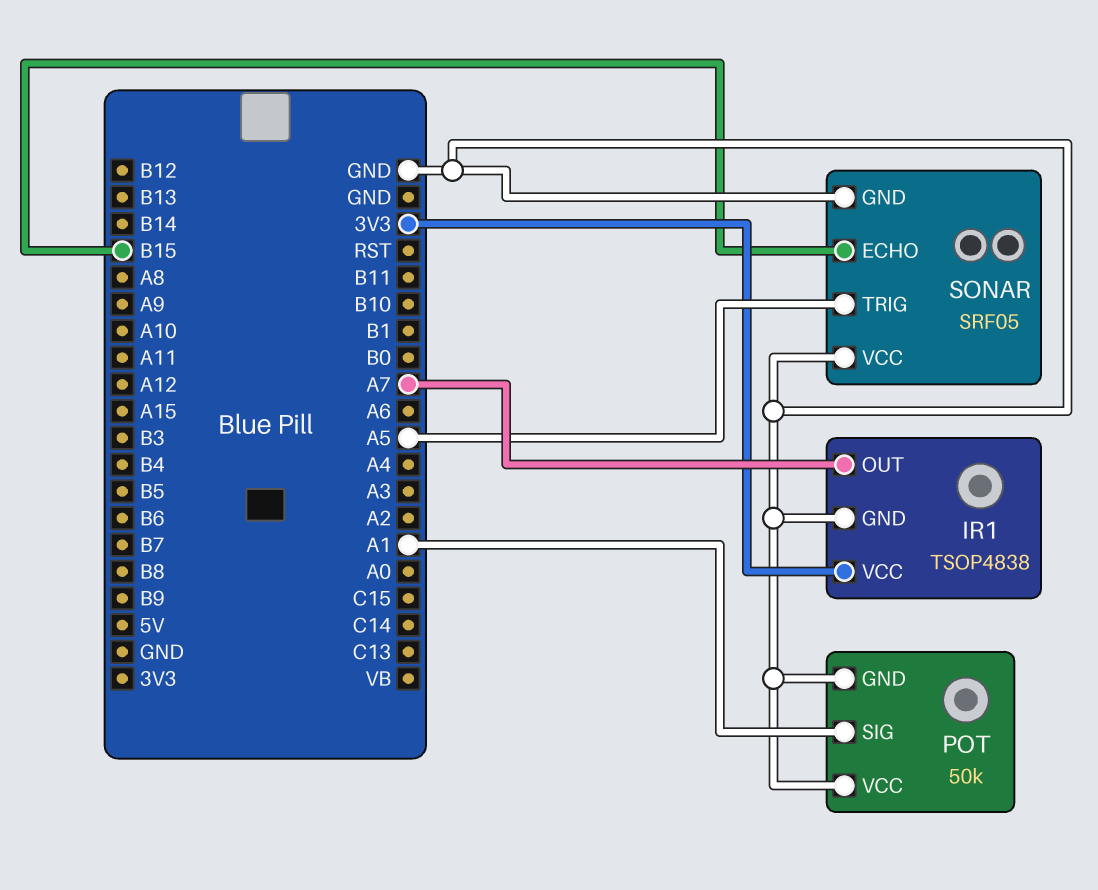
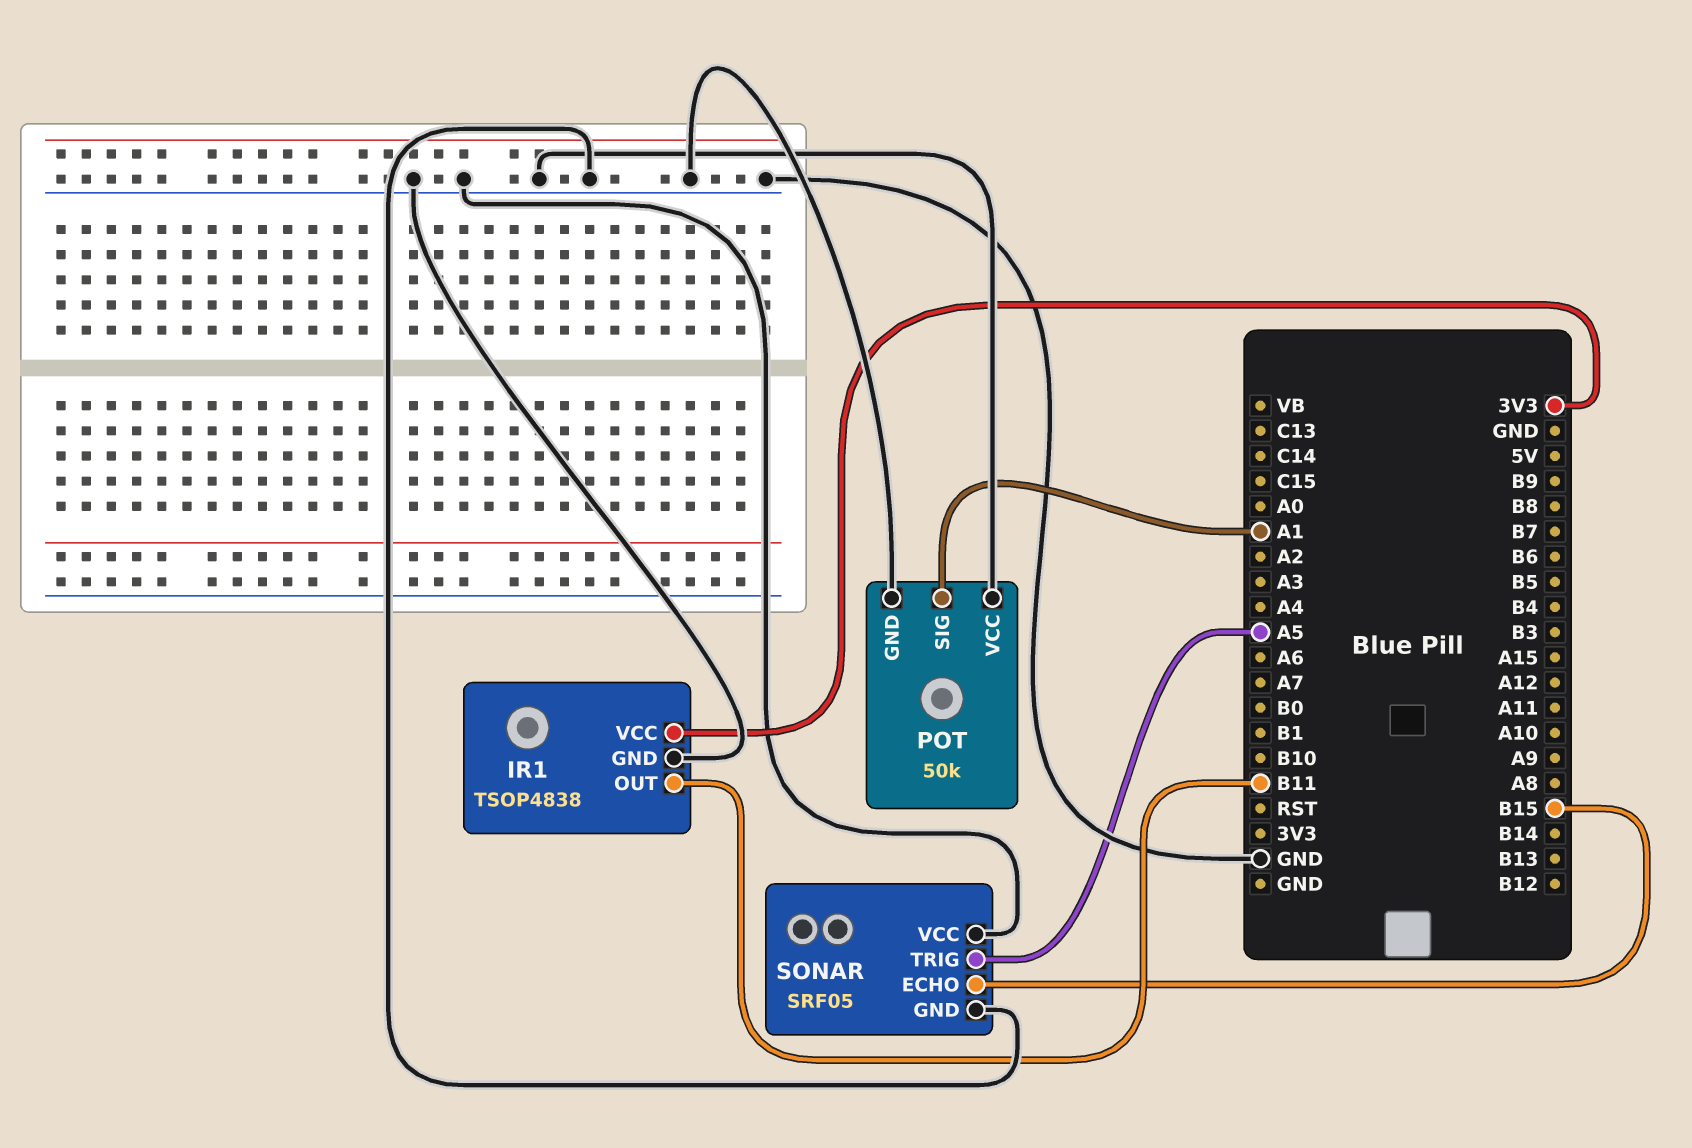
IR1 pin OUT: A7 -> B11

